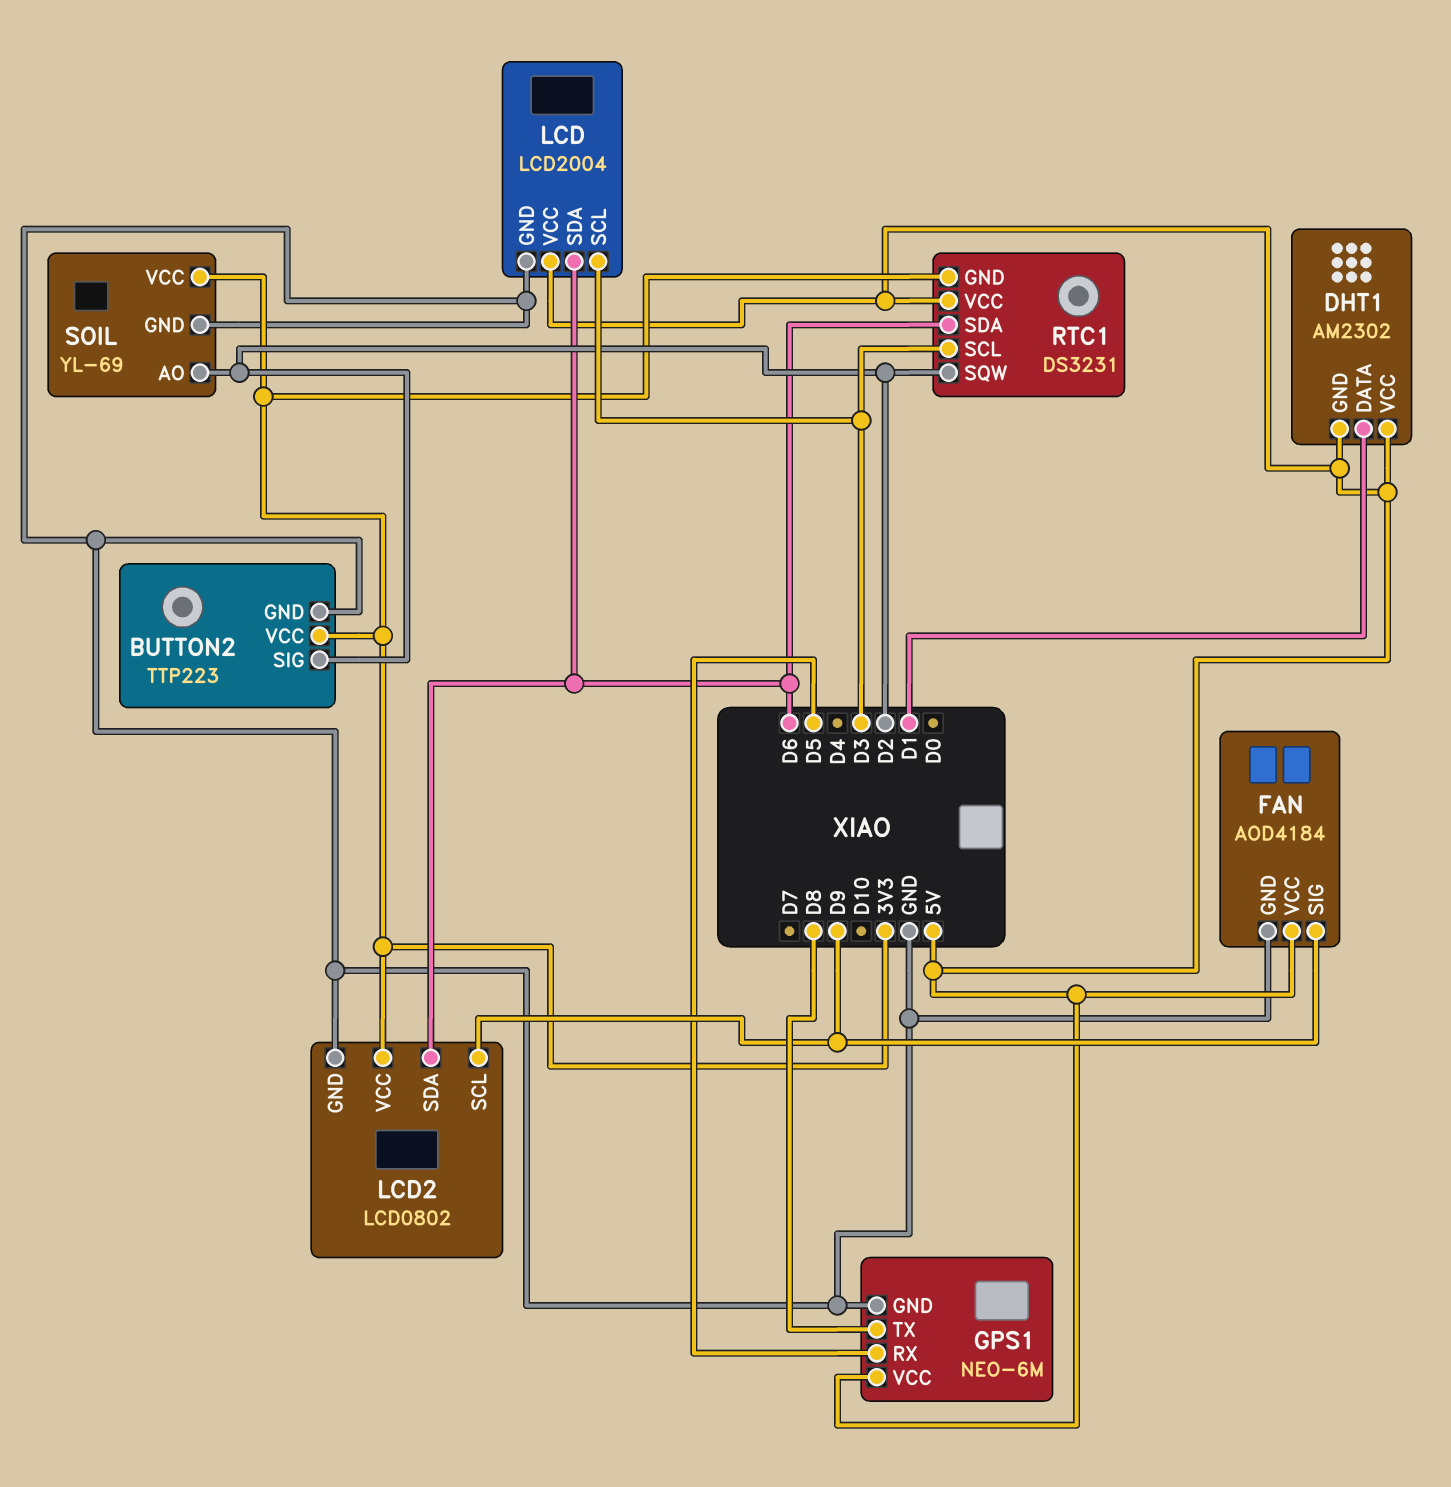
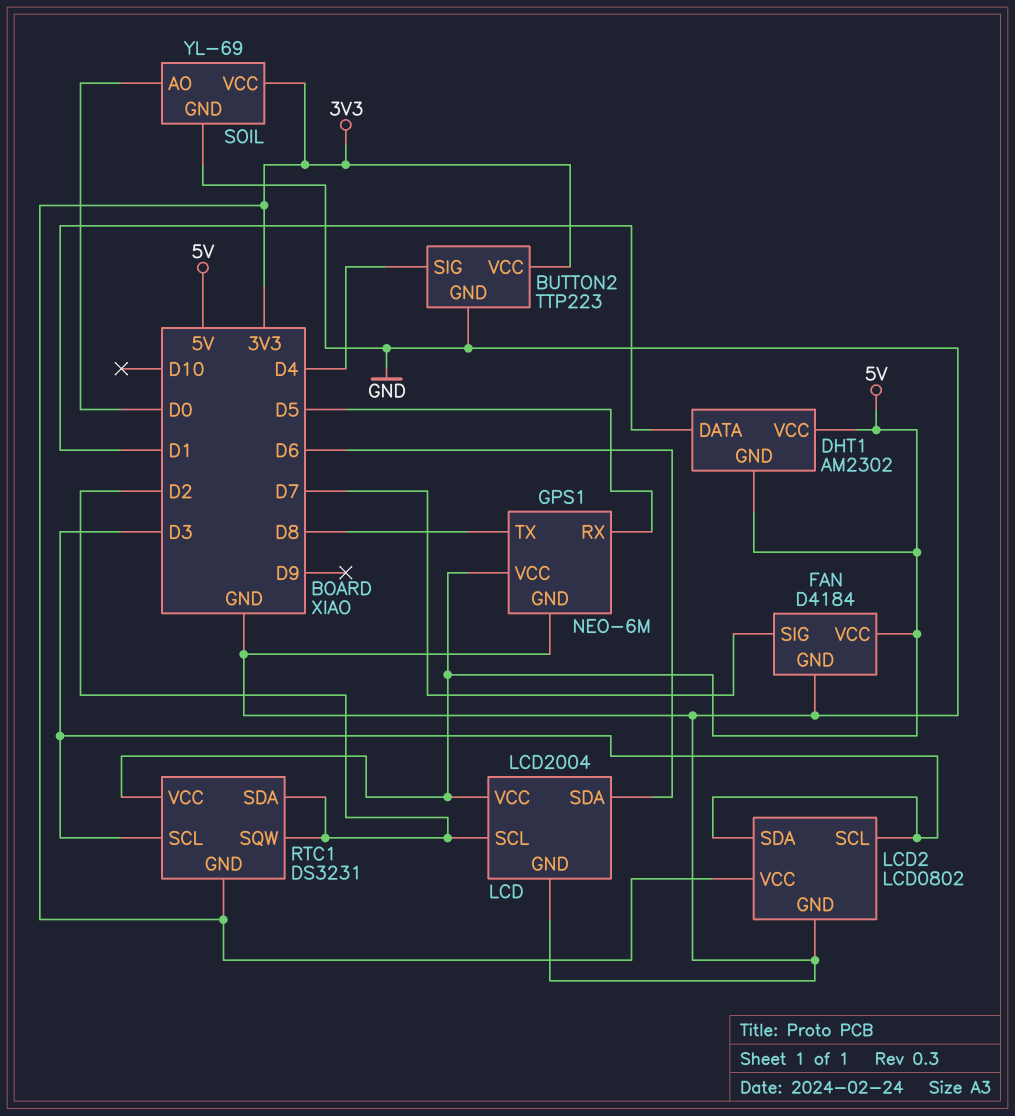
BUTTON2 pin SIG: D2 -> D4
FAN: AOD4184 -> D4184
FAN pin SIG: D9 -> D7
LCD pin SCL: D3 -> D2
LCD2 pin SCL: D9 -> D3
LCD2 pin SDA: D6 -> D3
RTC1 pin SDA: D6 -> D2
SOIL pin AO: D2 -> D0

